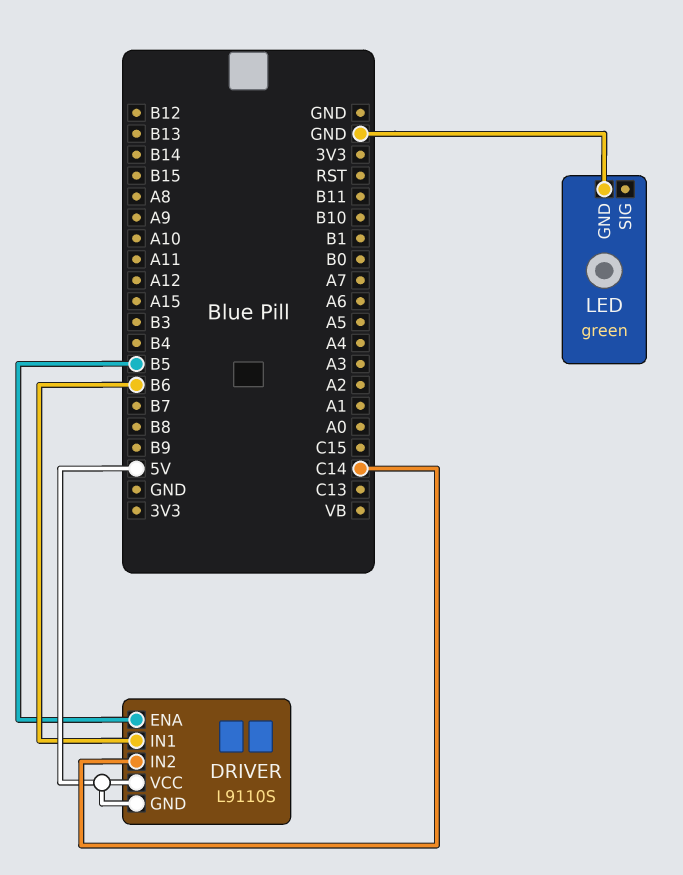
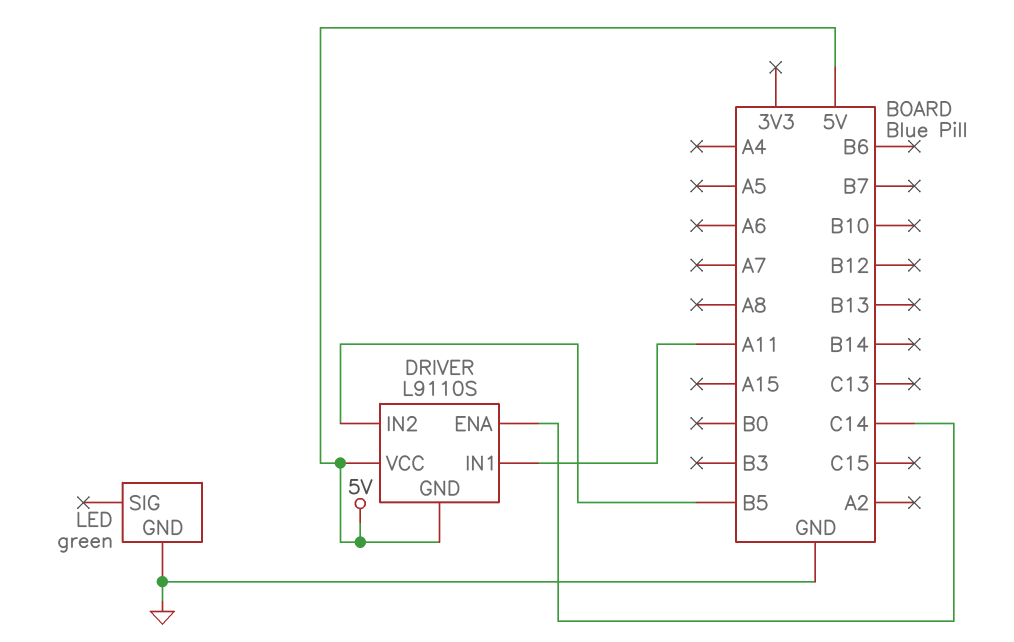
DRIVER pin ENA: B5 -> C14
DRIVER pin IN1: B6 -> A11
DRIVER pin IN2: C14 -> B5

